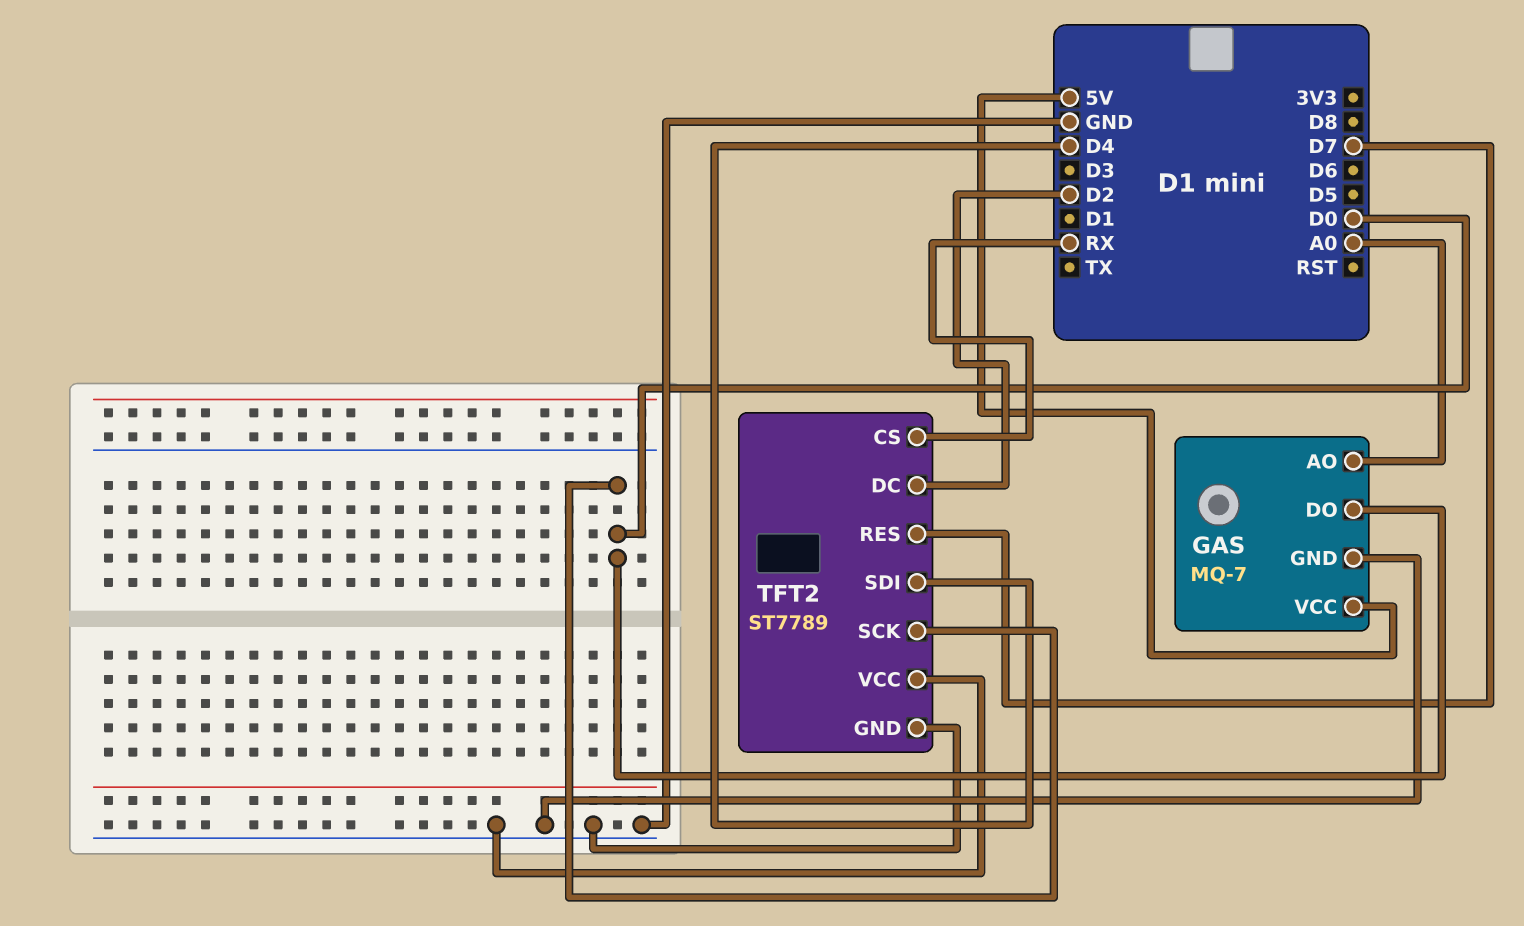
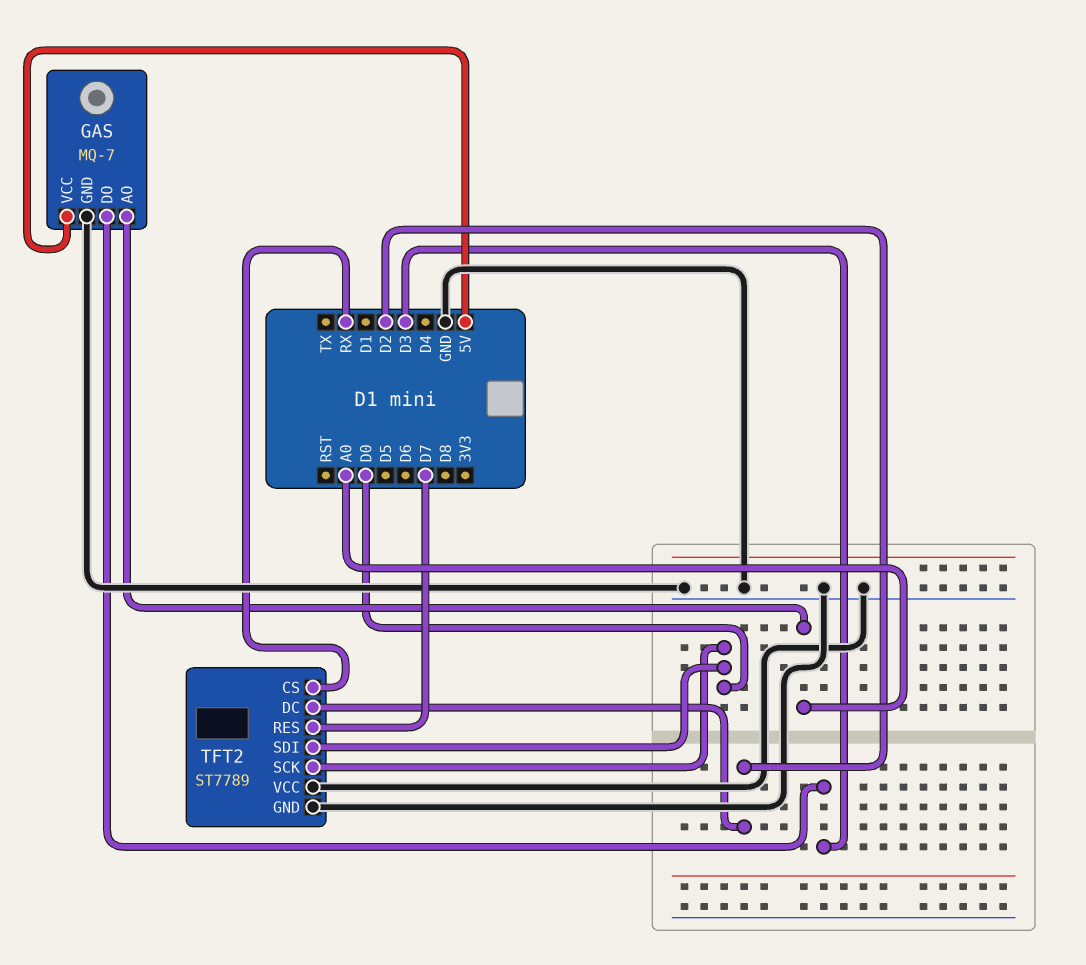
GAS pin DO: D0 -> D3
TFT2 pin SDI: D4 -> D0

